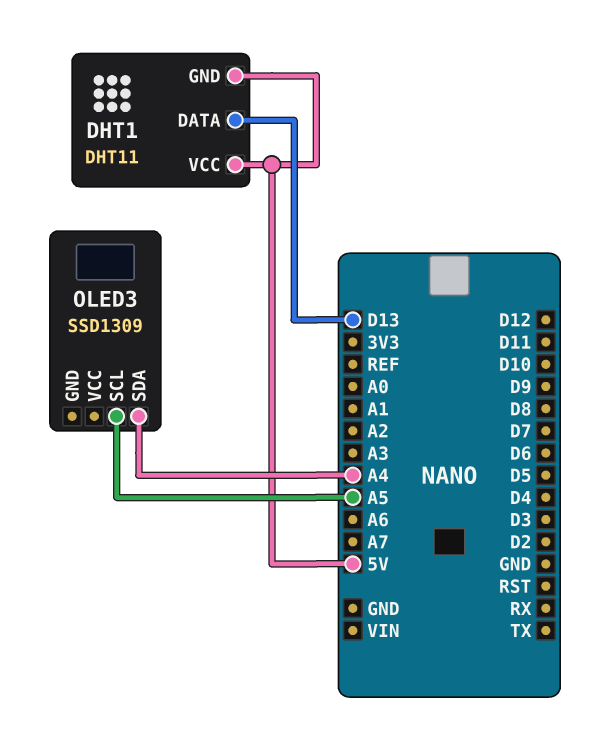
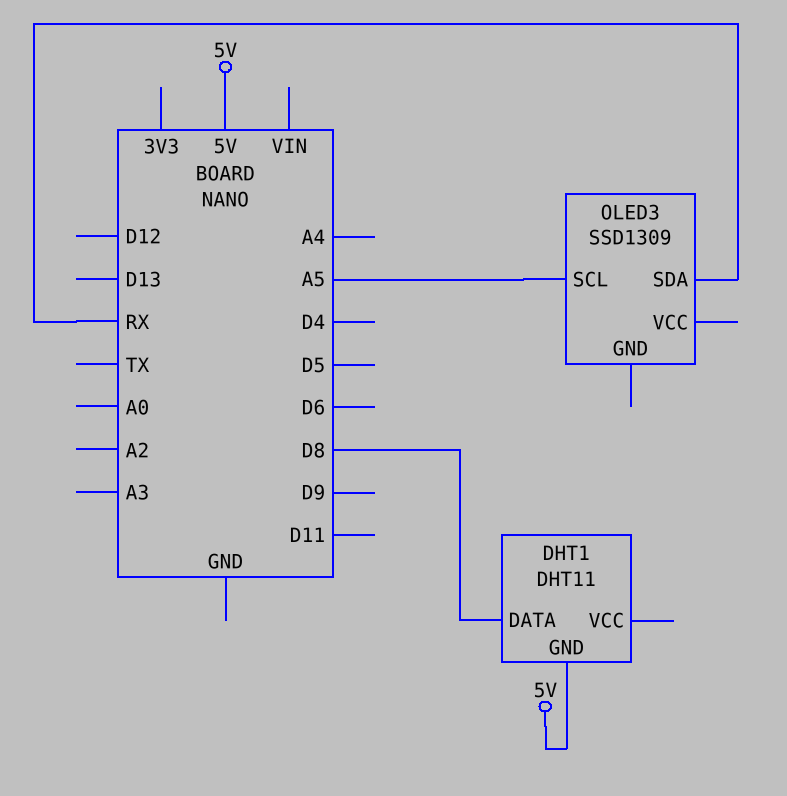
DHT1 pin DATA: D13 -> D8
DHT1 pin VCC: 5V -> none
OLED3 pin SDA: A4 -> RX

